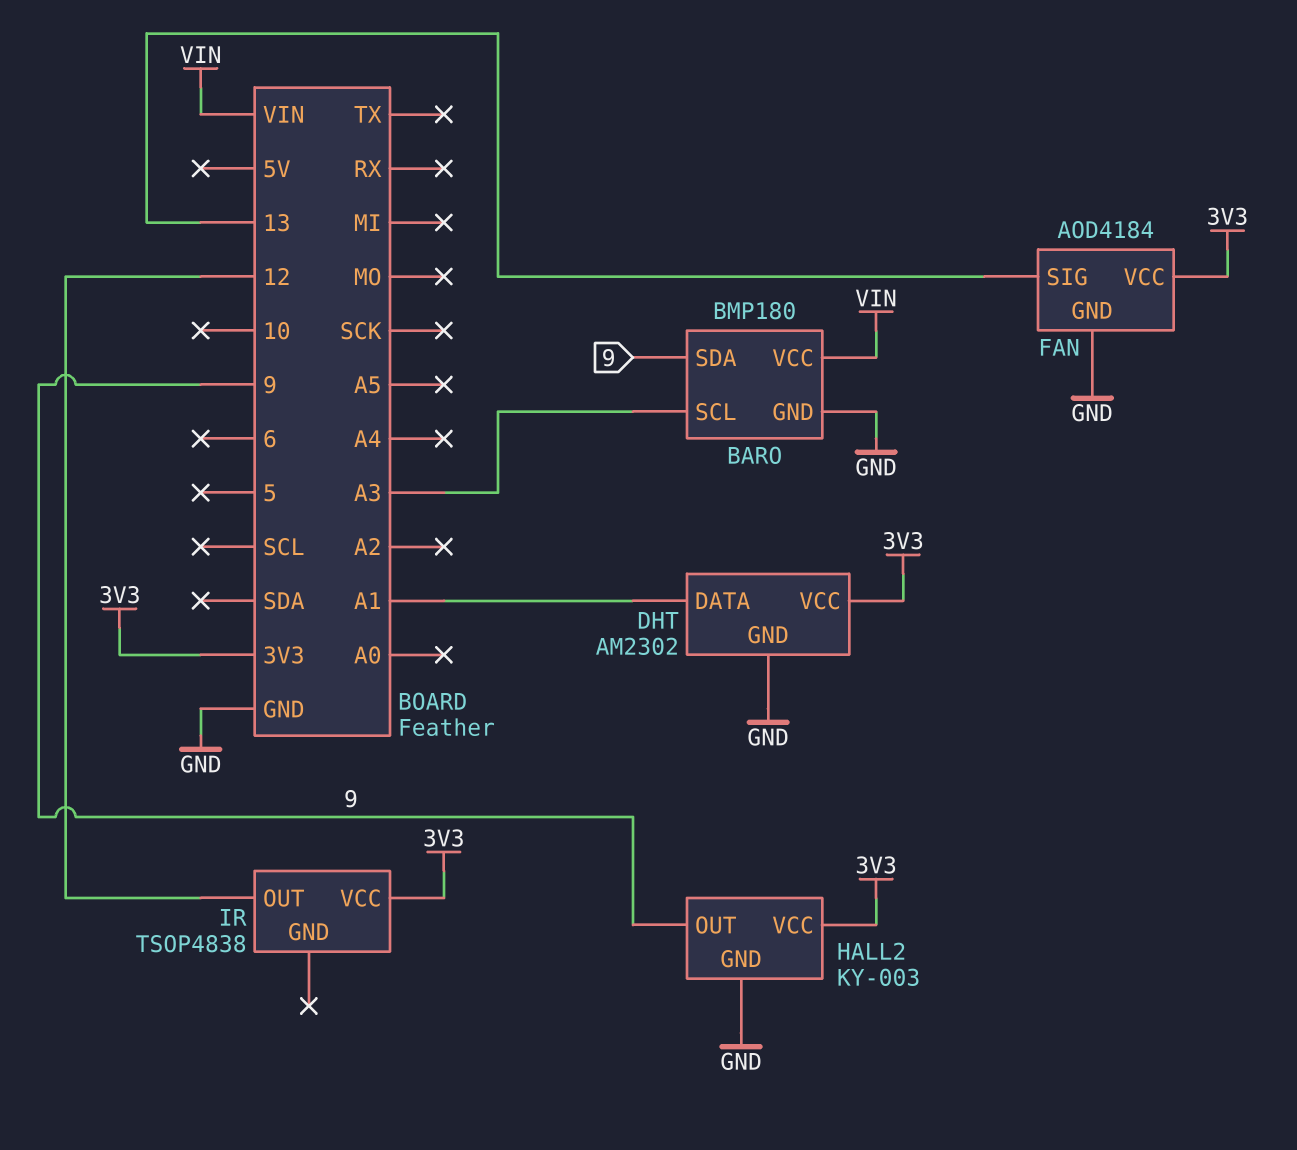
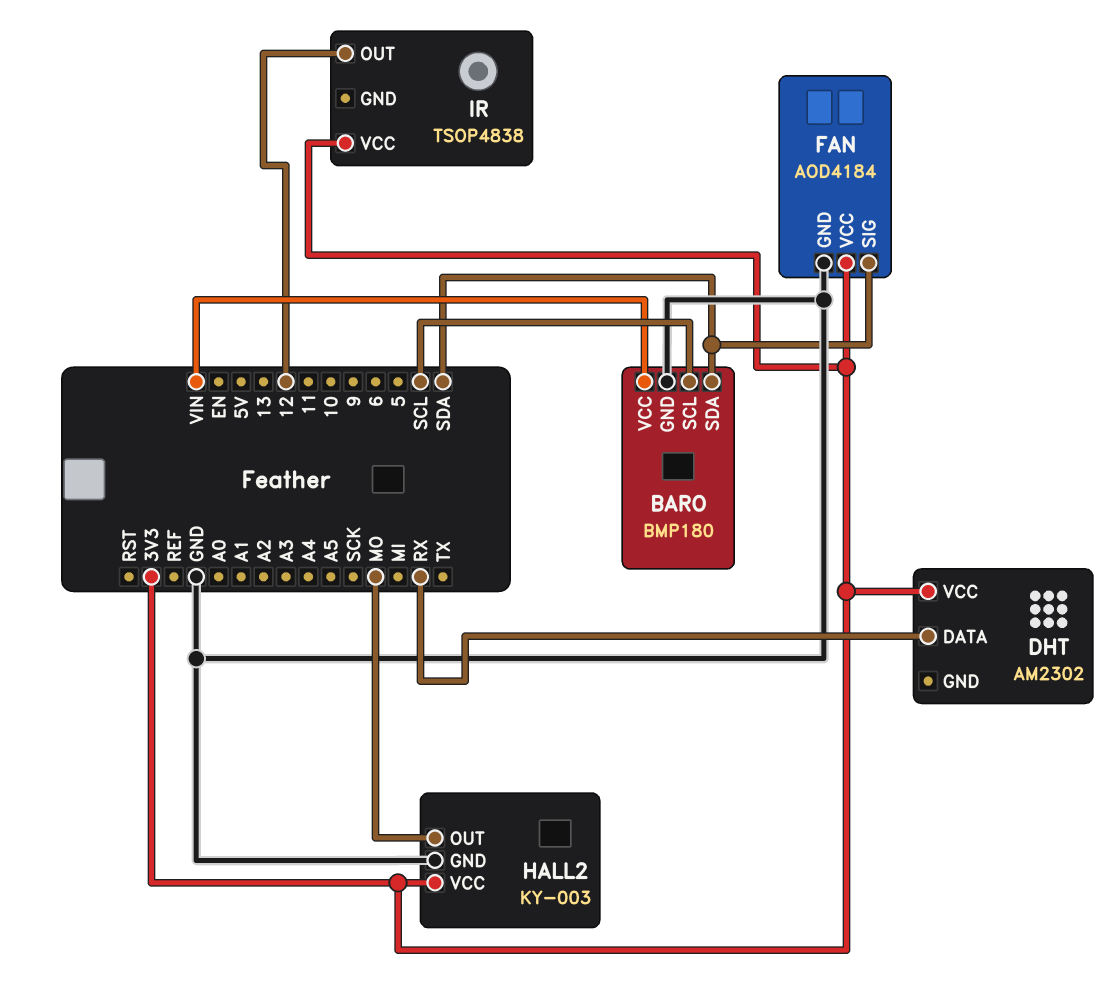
BARO pin SCL: A3 -> SCL
BARO pin SDA: 9 -> SDA
DHT pin DATA: A1 -> RX
DHT pin GND: GND -> none
FAN pin SIG: 13 -> SDA
HALL2 pin OUT: 9 -> MO

